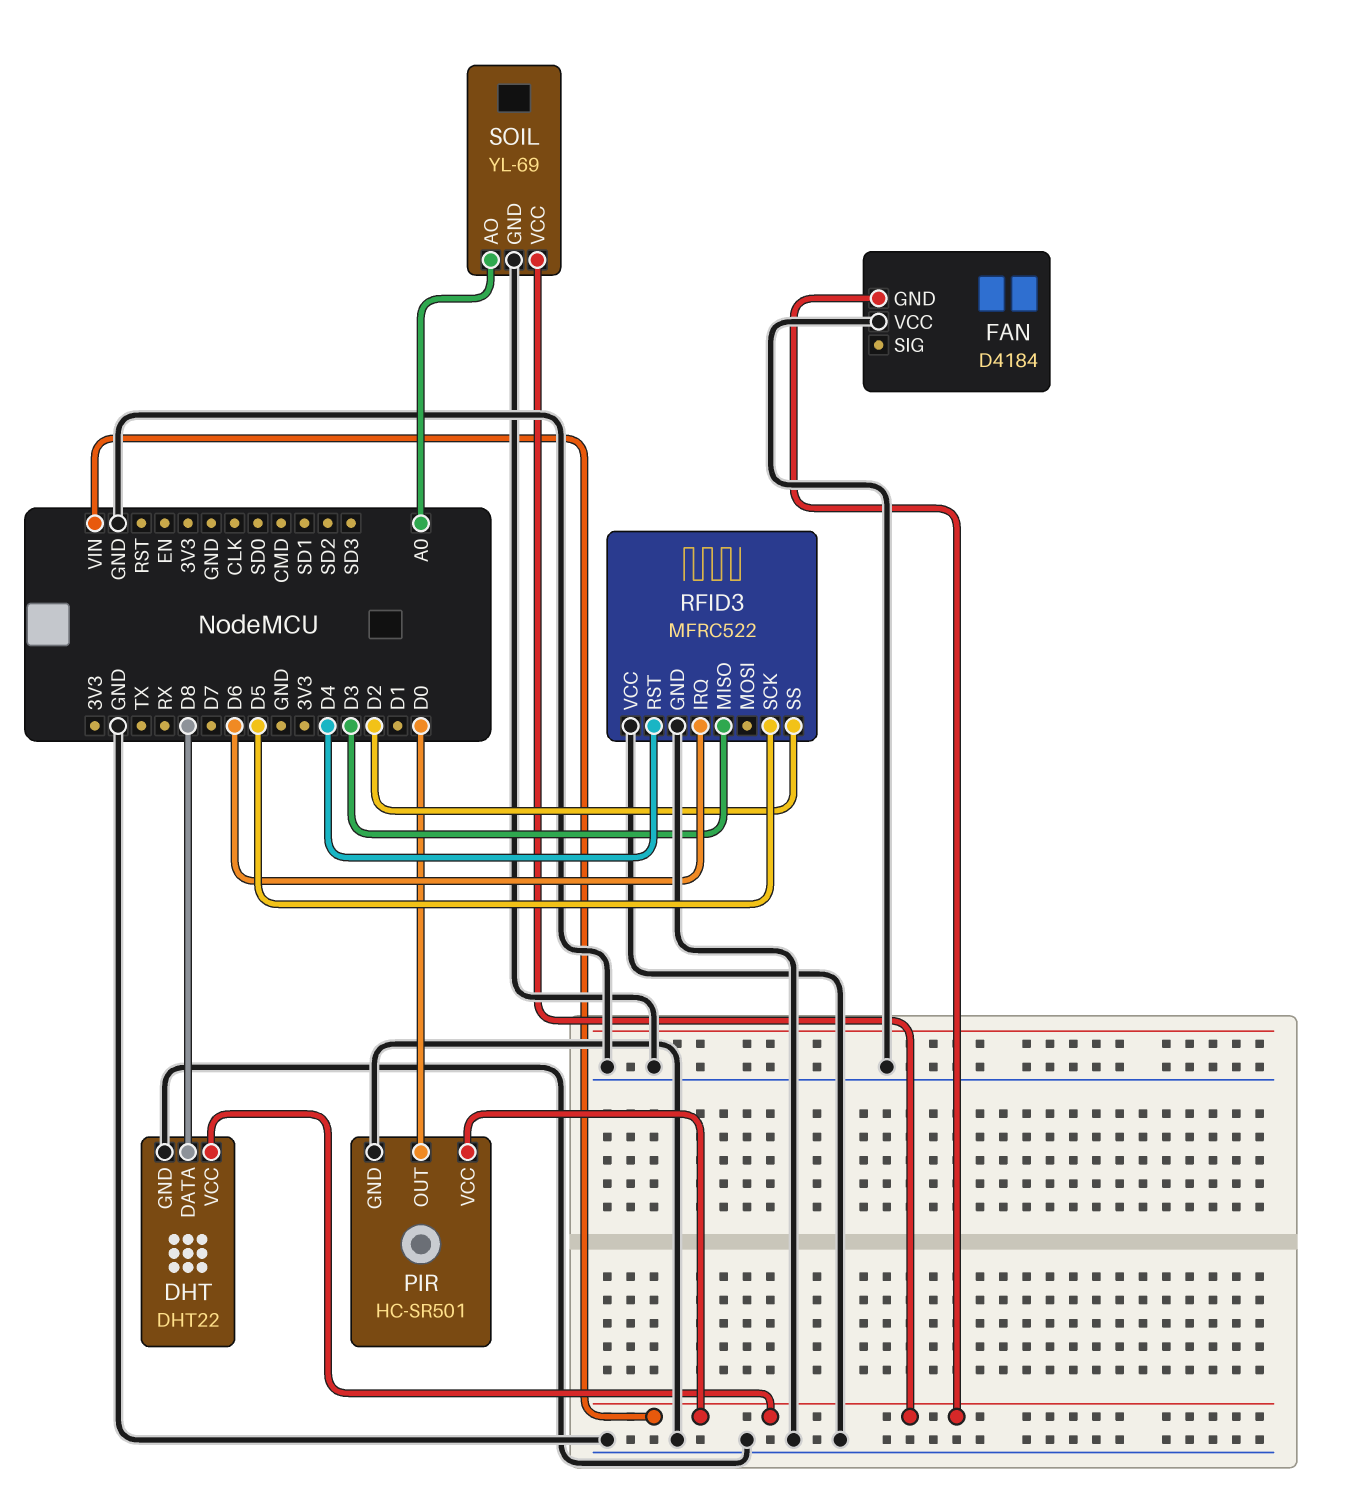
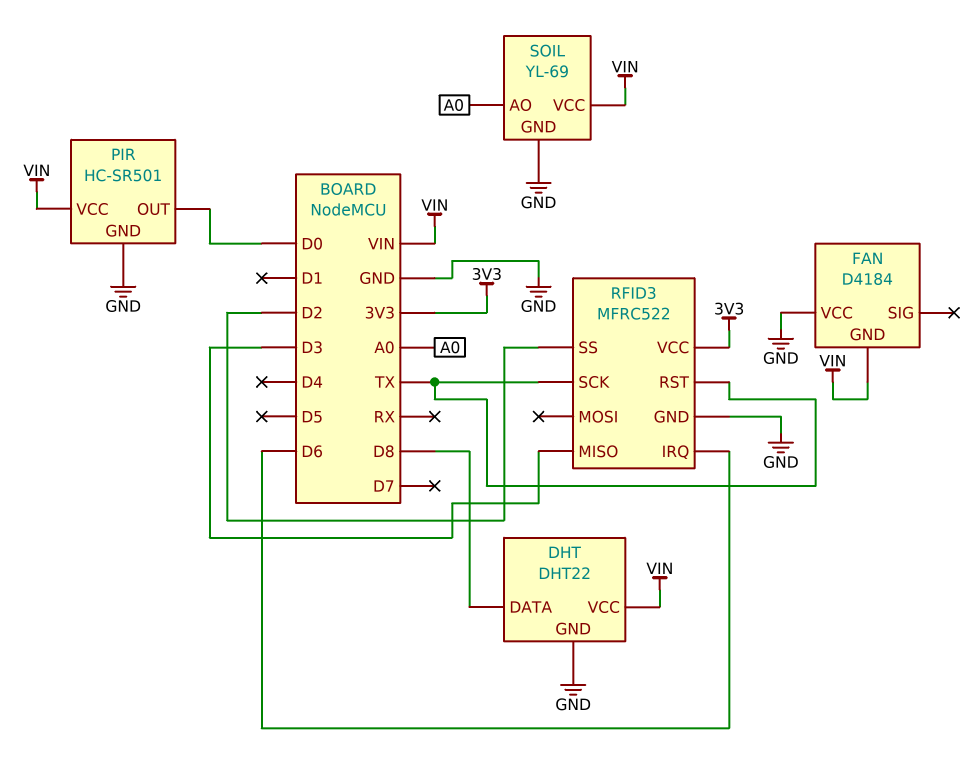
RFID3 pin RST: D4 -> TX
RFID3 pin SCK: D5 -> TX
RFID3 pin VCC: GND -> 3V3

